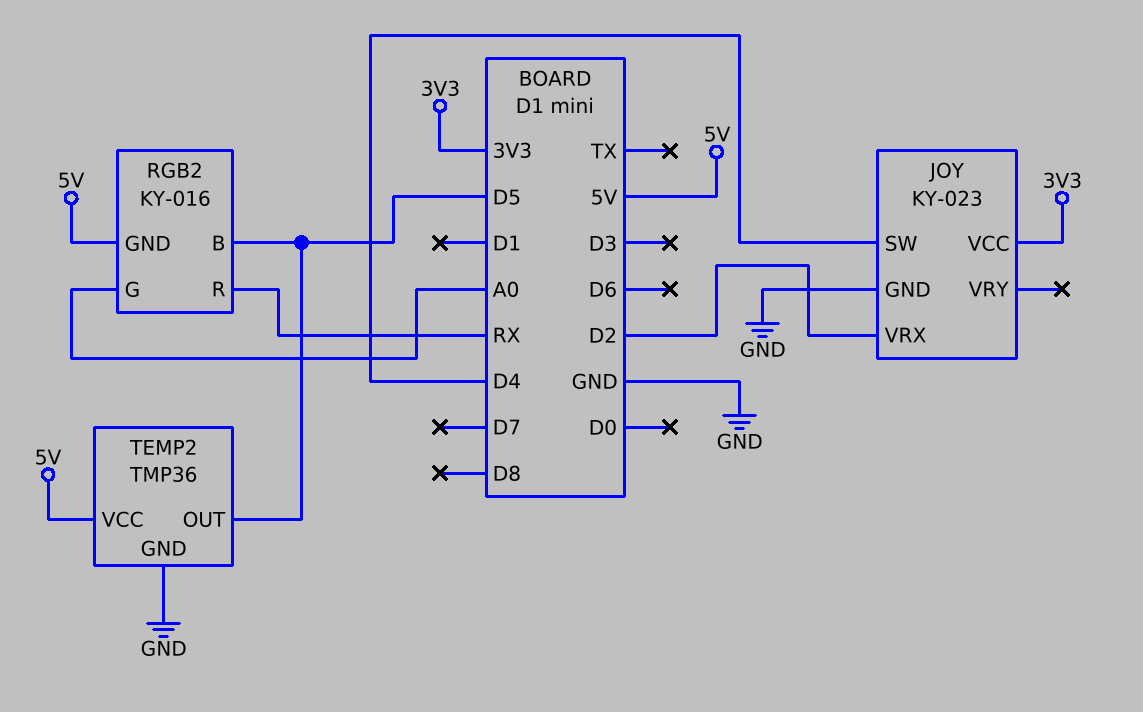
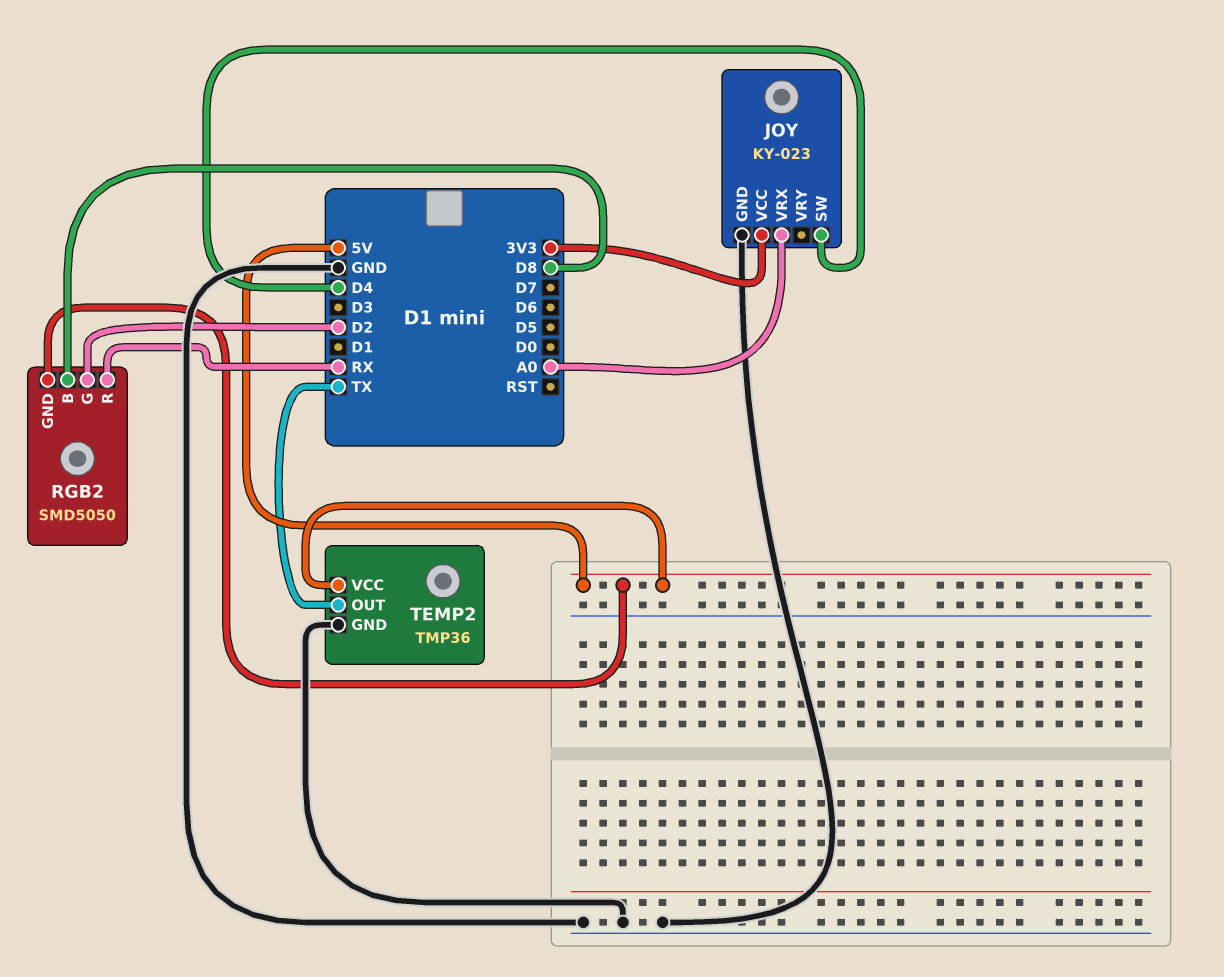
JOY pin VRX: D2 -> A0
RGB2: KY-016 -> SMD5050
RGB2 pin B: D5 -> D8
RGB2 pin G: A0 -> D2
TEMP2 pin OUT: D5 -> TX

